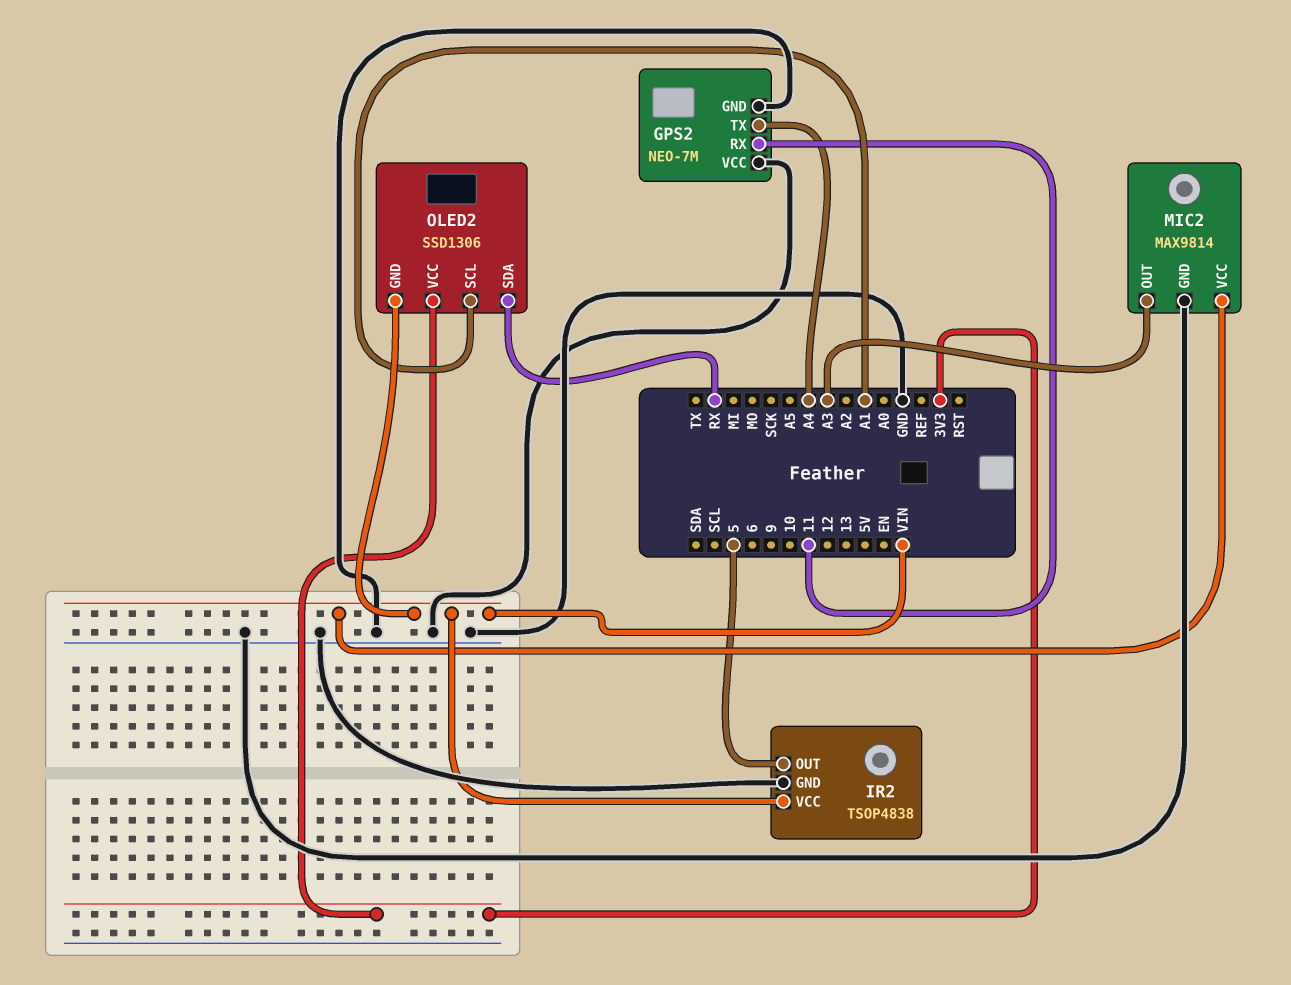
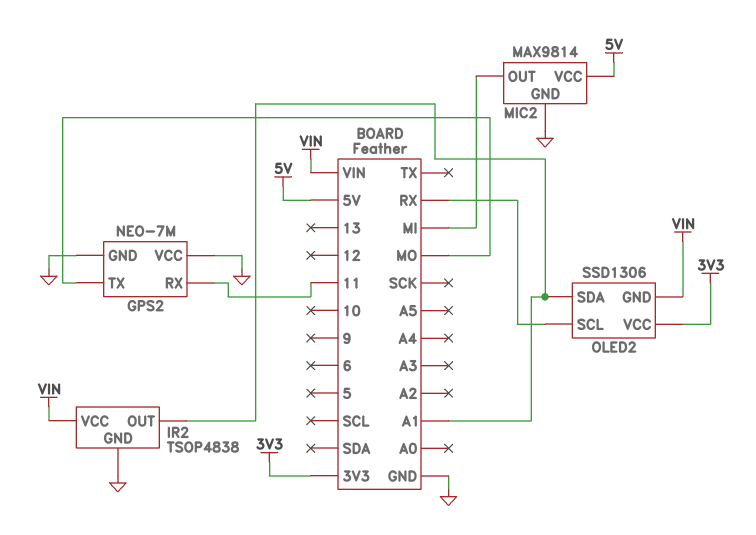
GPS2 pin TX: A4 -> MO
IR2 pin OUT: 5 -> A1
MIC2 pin OUT: A3 -> MI
MIC2 pin VCC: VIN -> 5V
OLED2 pin SCL: A1 -> RX
OLED2 pin SDA: RX -> A1

